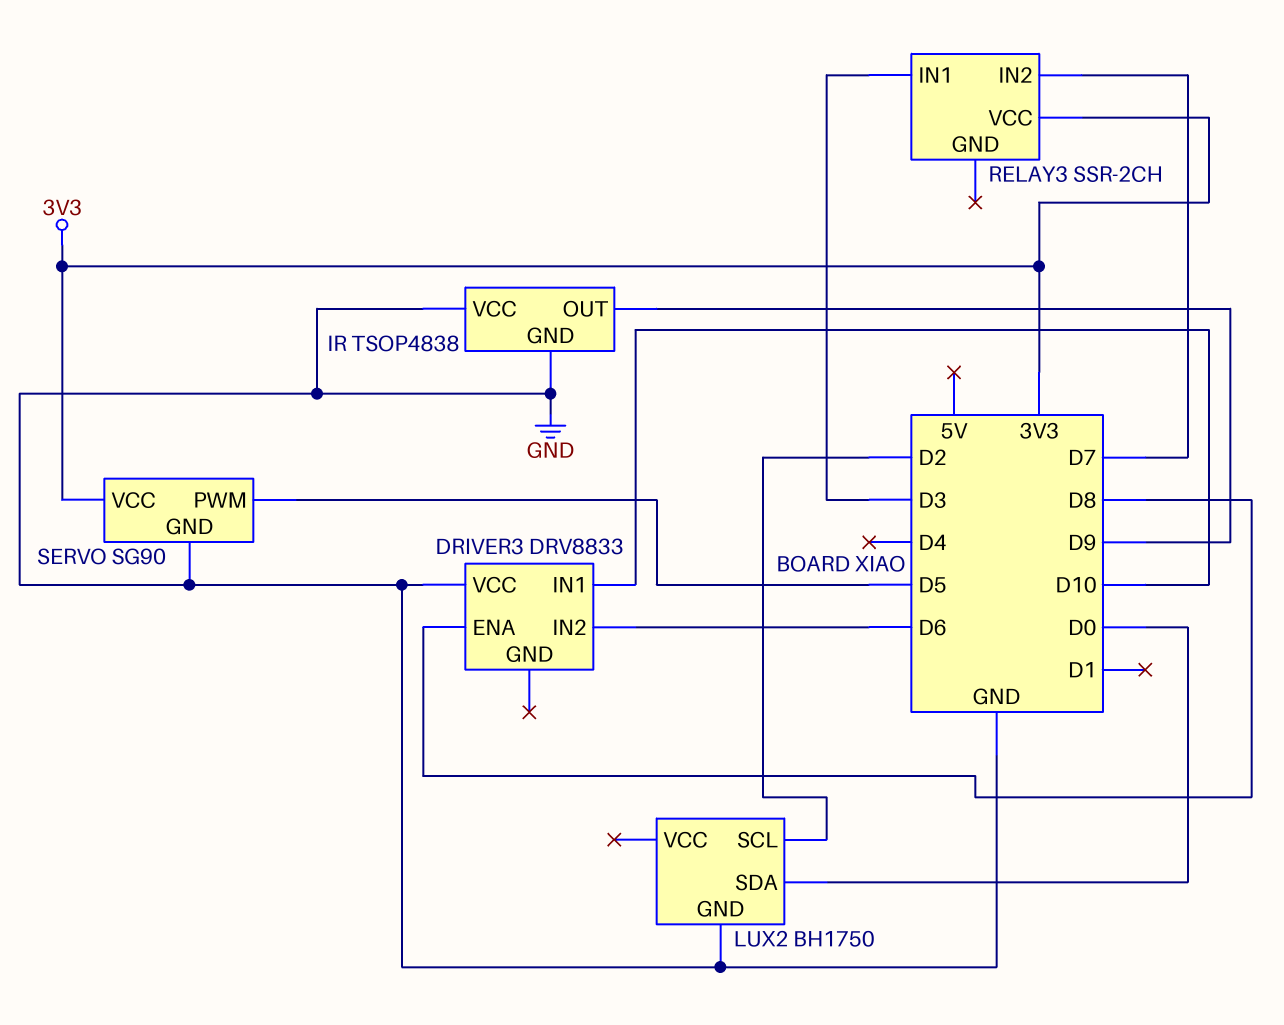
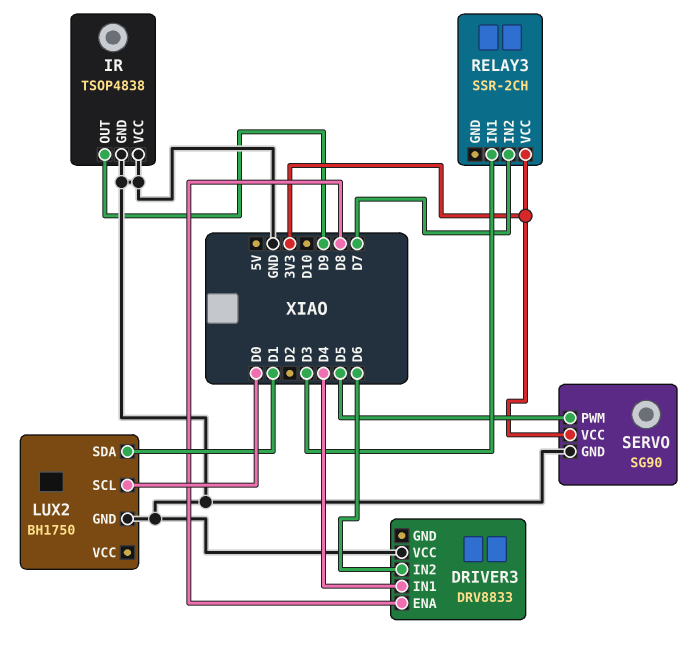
DRIVER3 pin IN1: D10 -> D4
LUX2 pin SCL: D2 -> D0
LUX2 pin SDA: D0 -> D1

